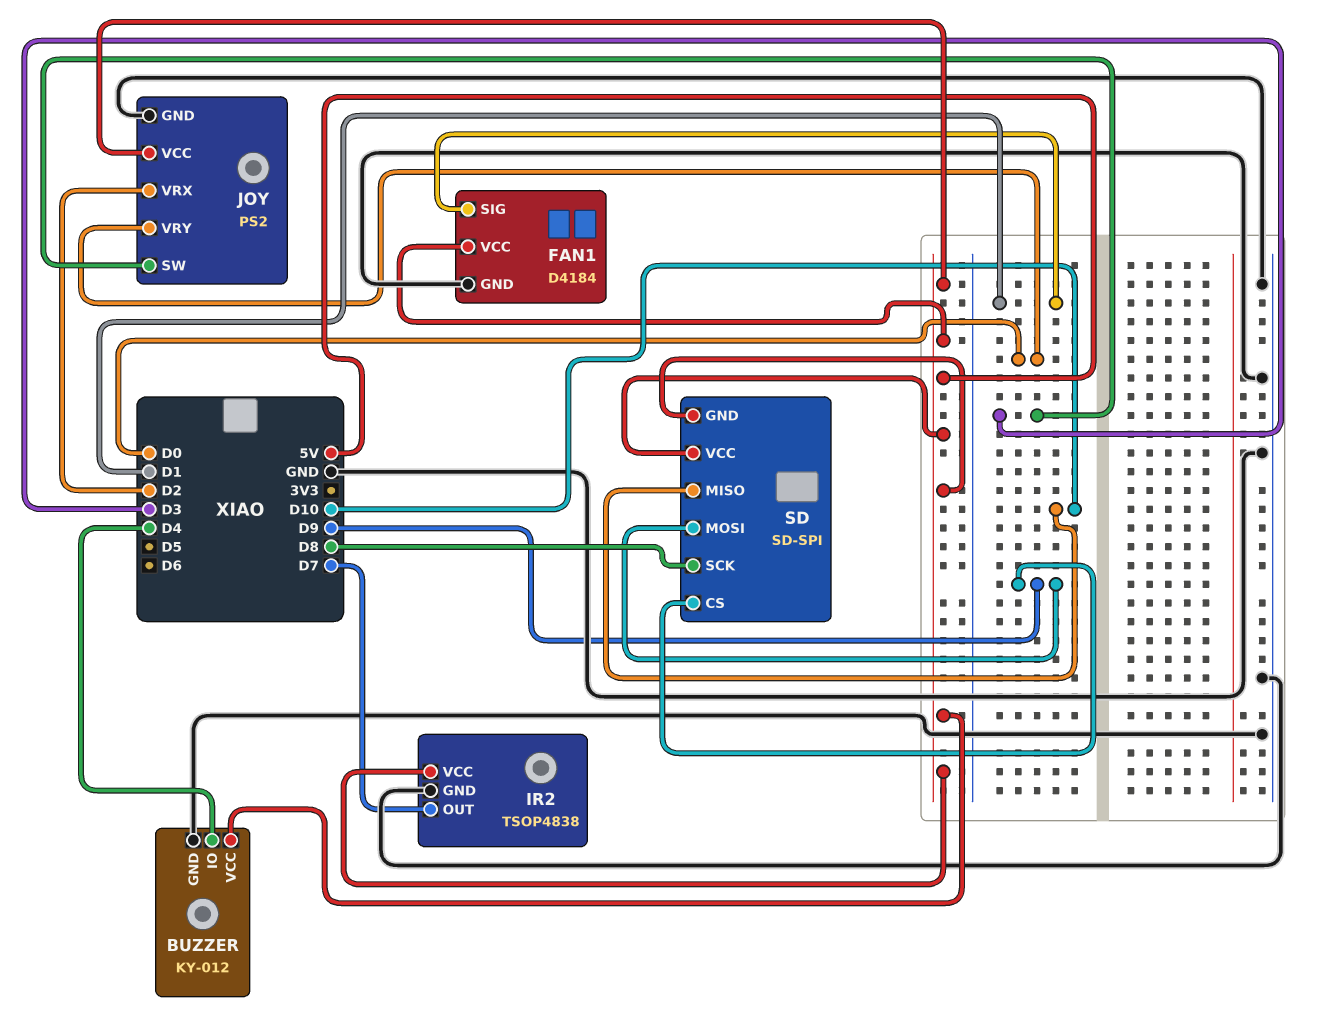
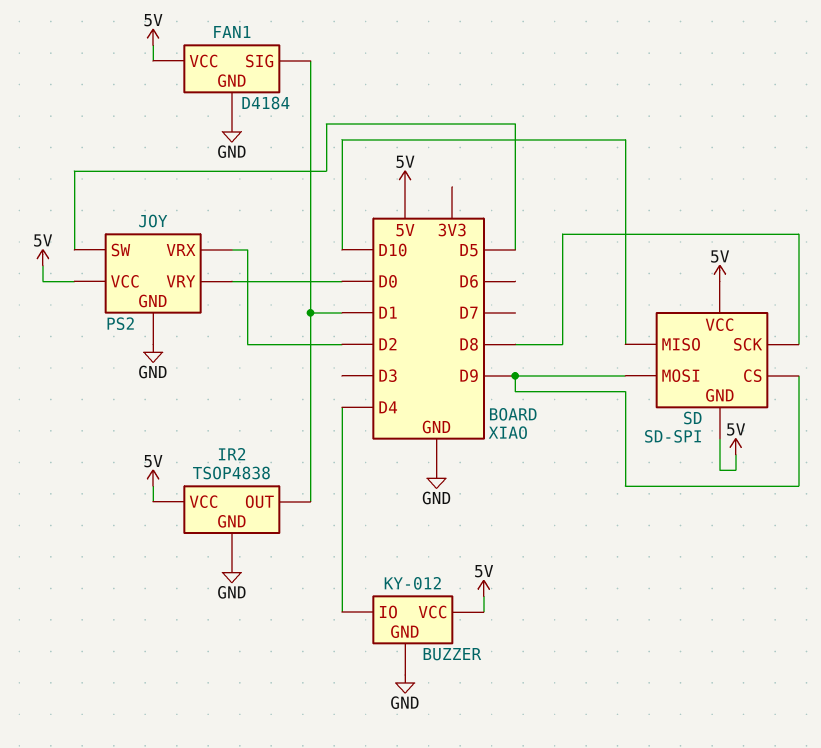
IR2 pin OUT: D7 -> D1
JOY pin SW: D3 -> D5

